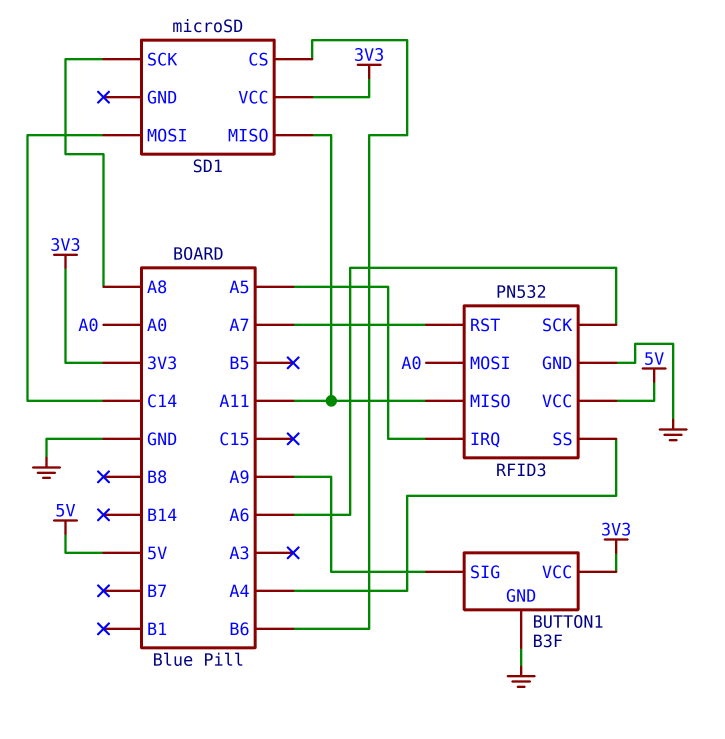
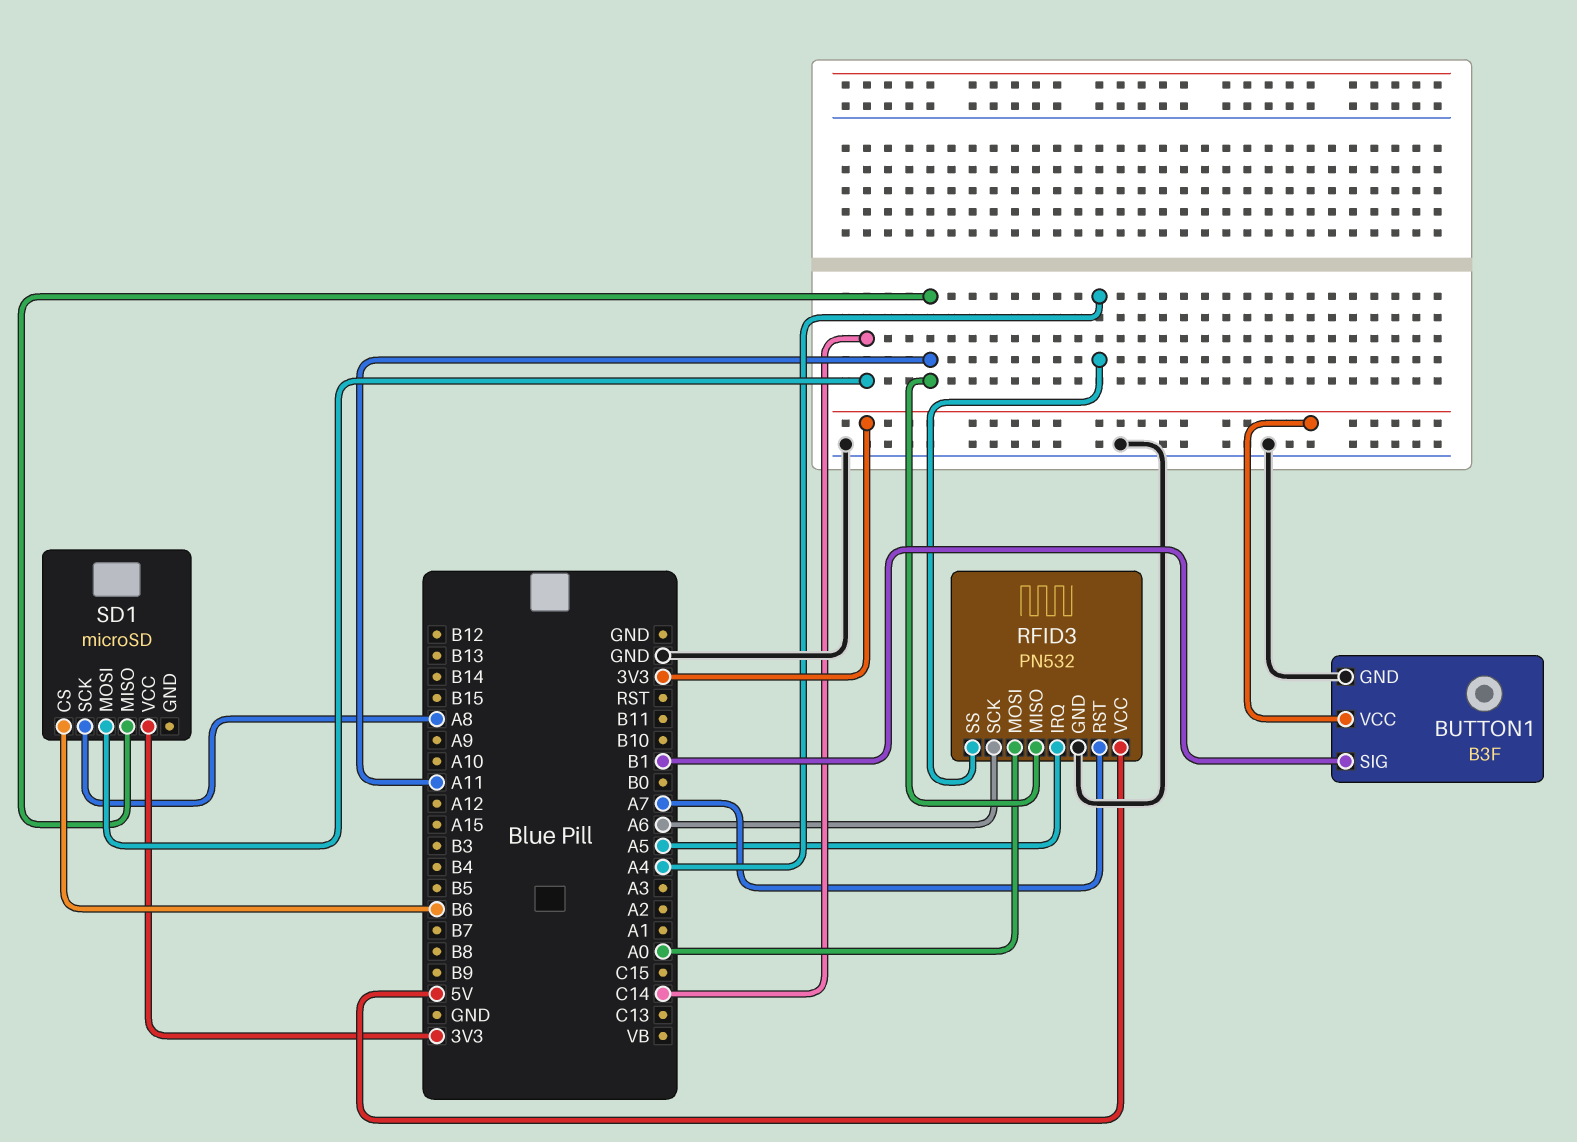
BUTTON1 pin SIG: A9 -> B1

